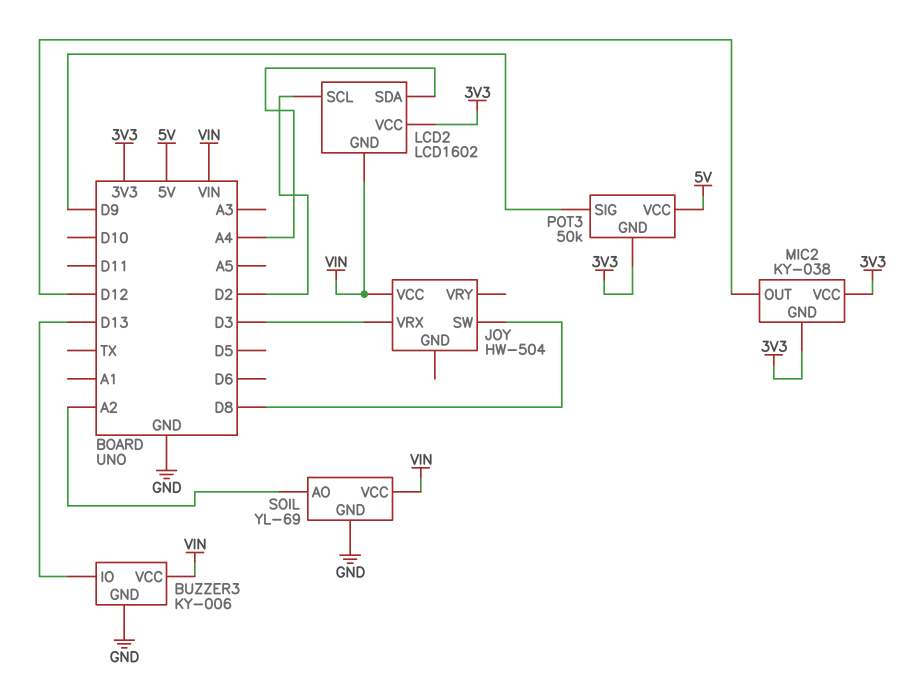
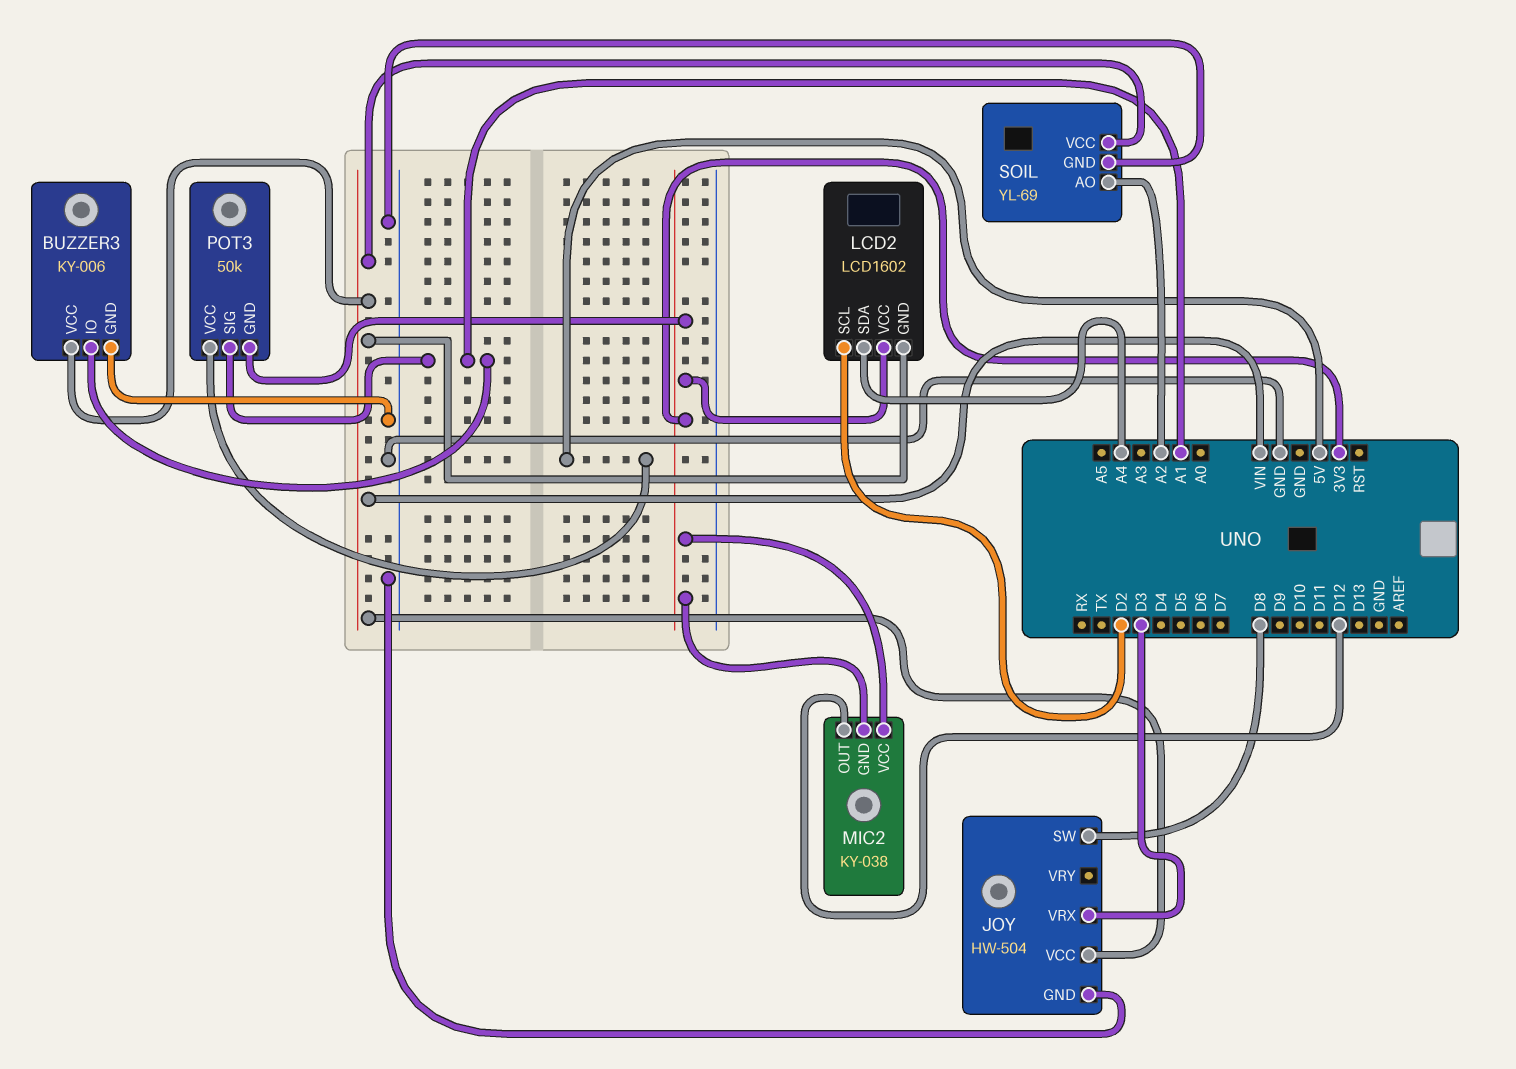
BUZZER3 pin IO: D13 -> A1
JOY pin GND: none -> GND
POT3 pin SIG: D9 -> A1

